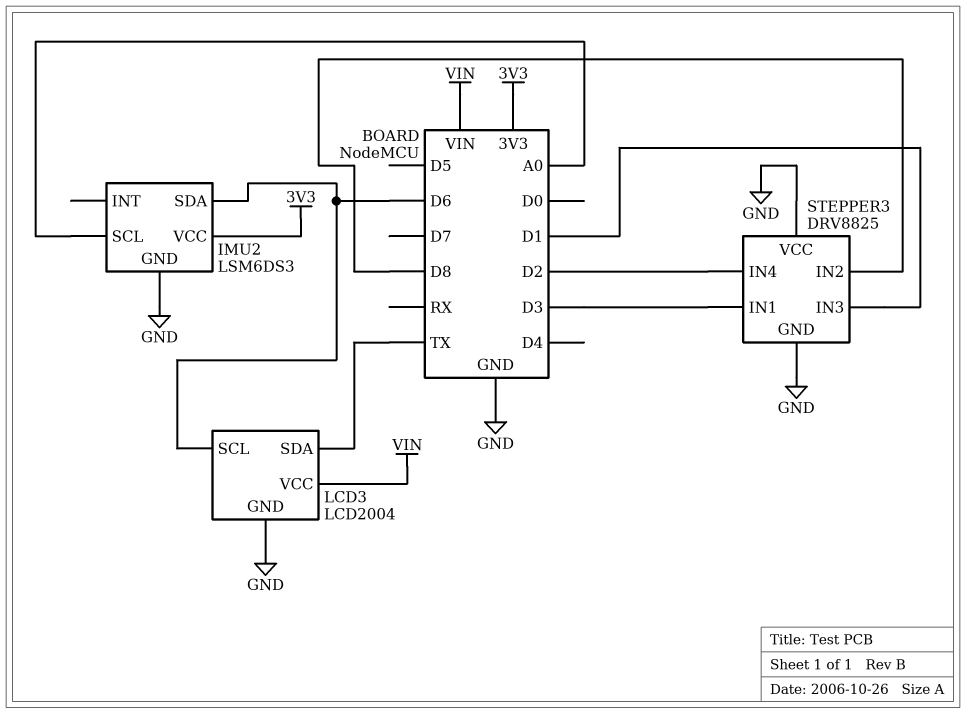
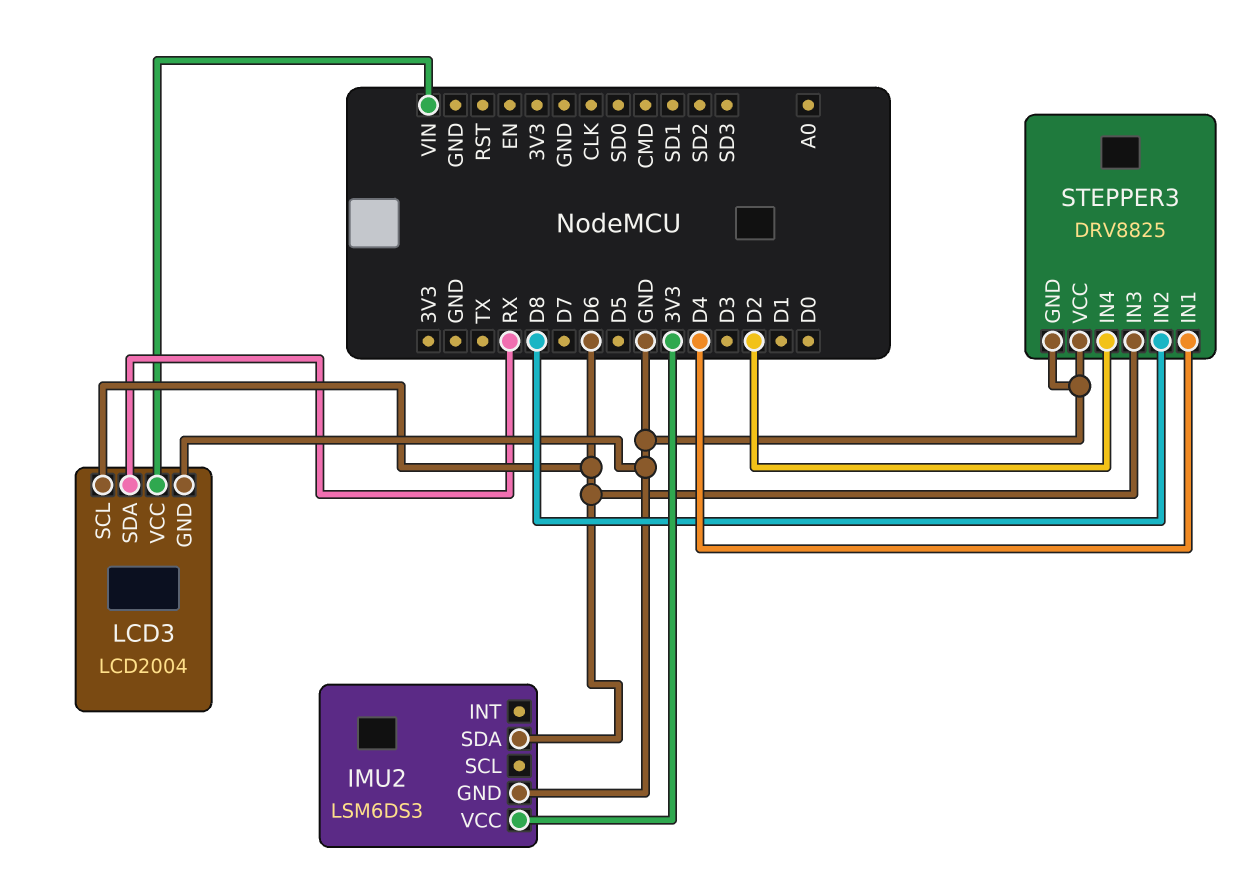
IMU2 pin SCL: A0 -> none
LCD3 pin SDA: TX -> RX
STEPPER3 pin IN1: D3 -> D4
STEPPER3 pin IN3: D1 -> D6

